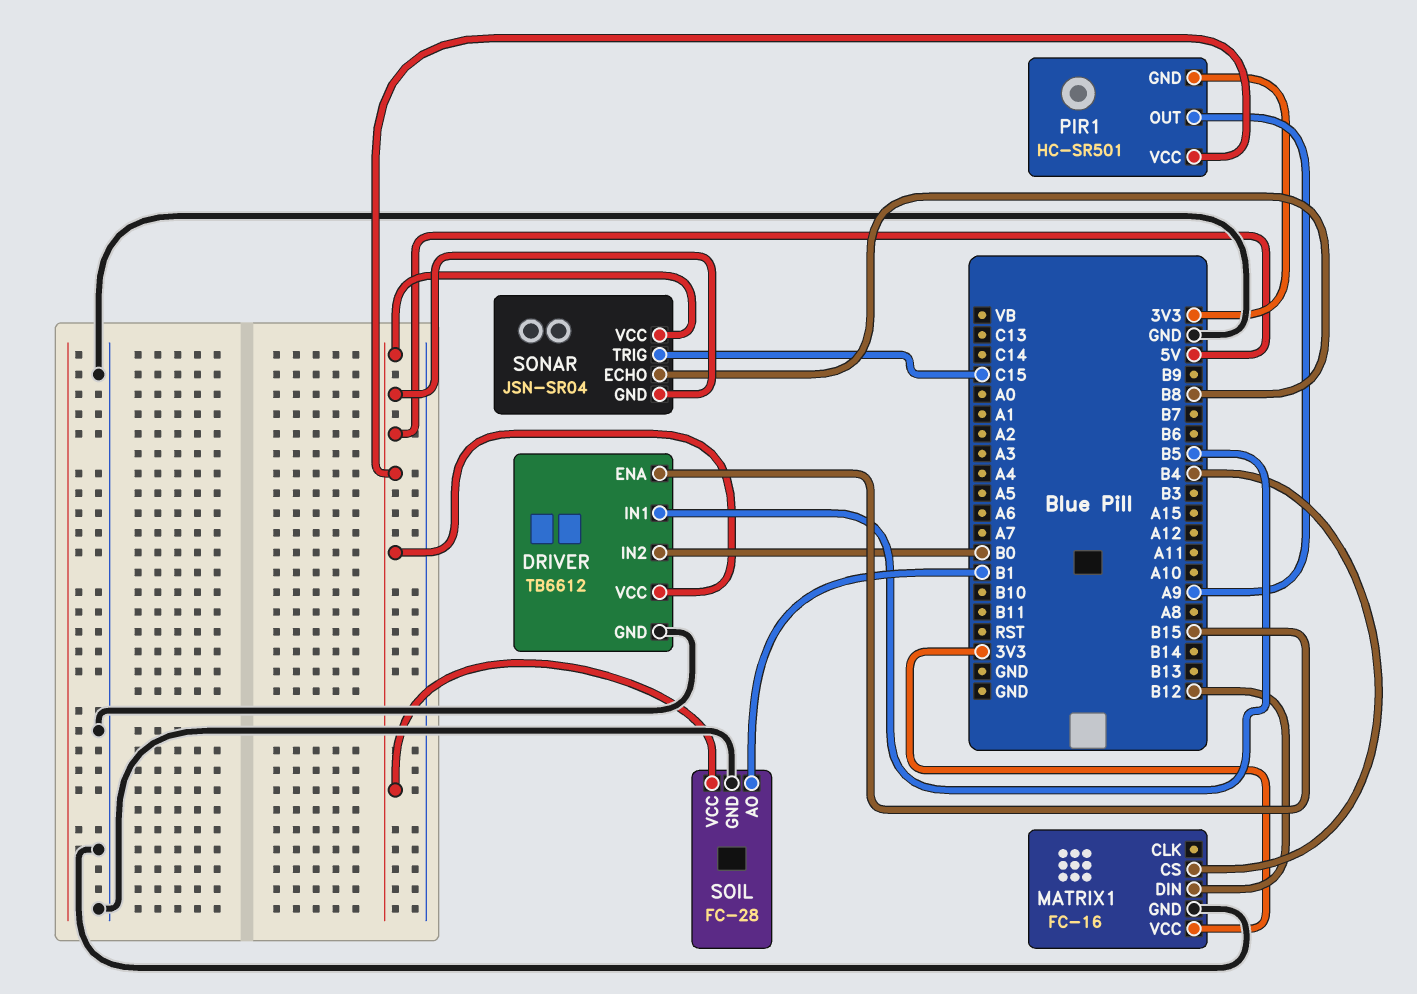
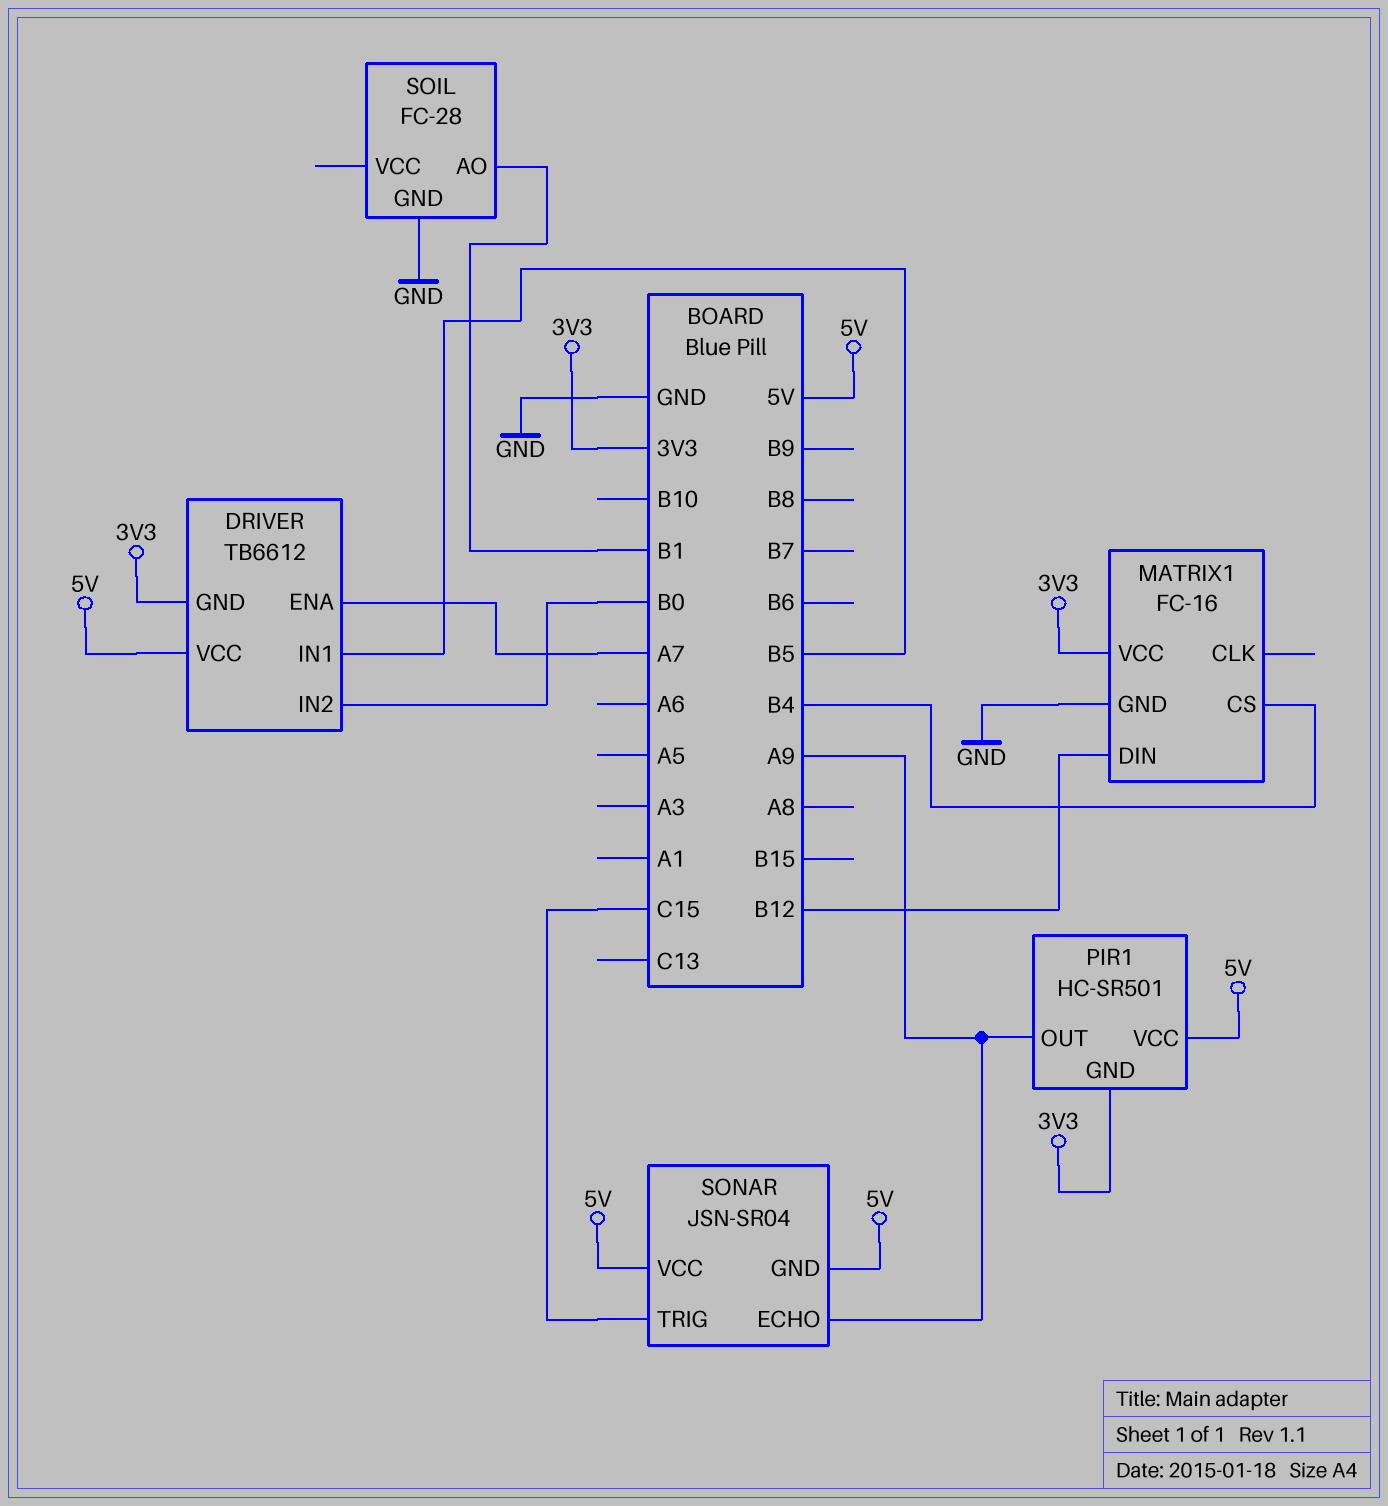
DRIVER pin ENA: B15 -> A7
DRIVER pin GND: GND -> 3V3
SOIL pin VCC: 5V -> none
SONAR pin ECHO: B8 -> A9

